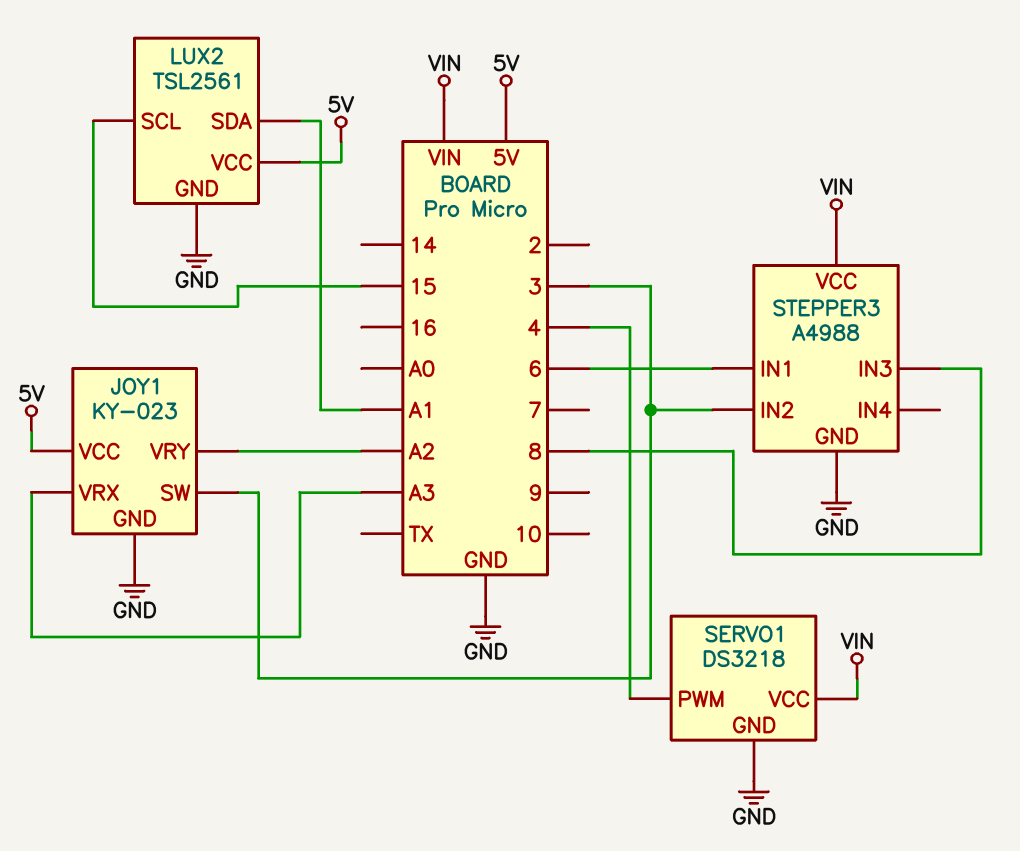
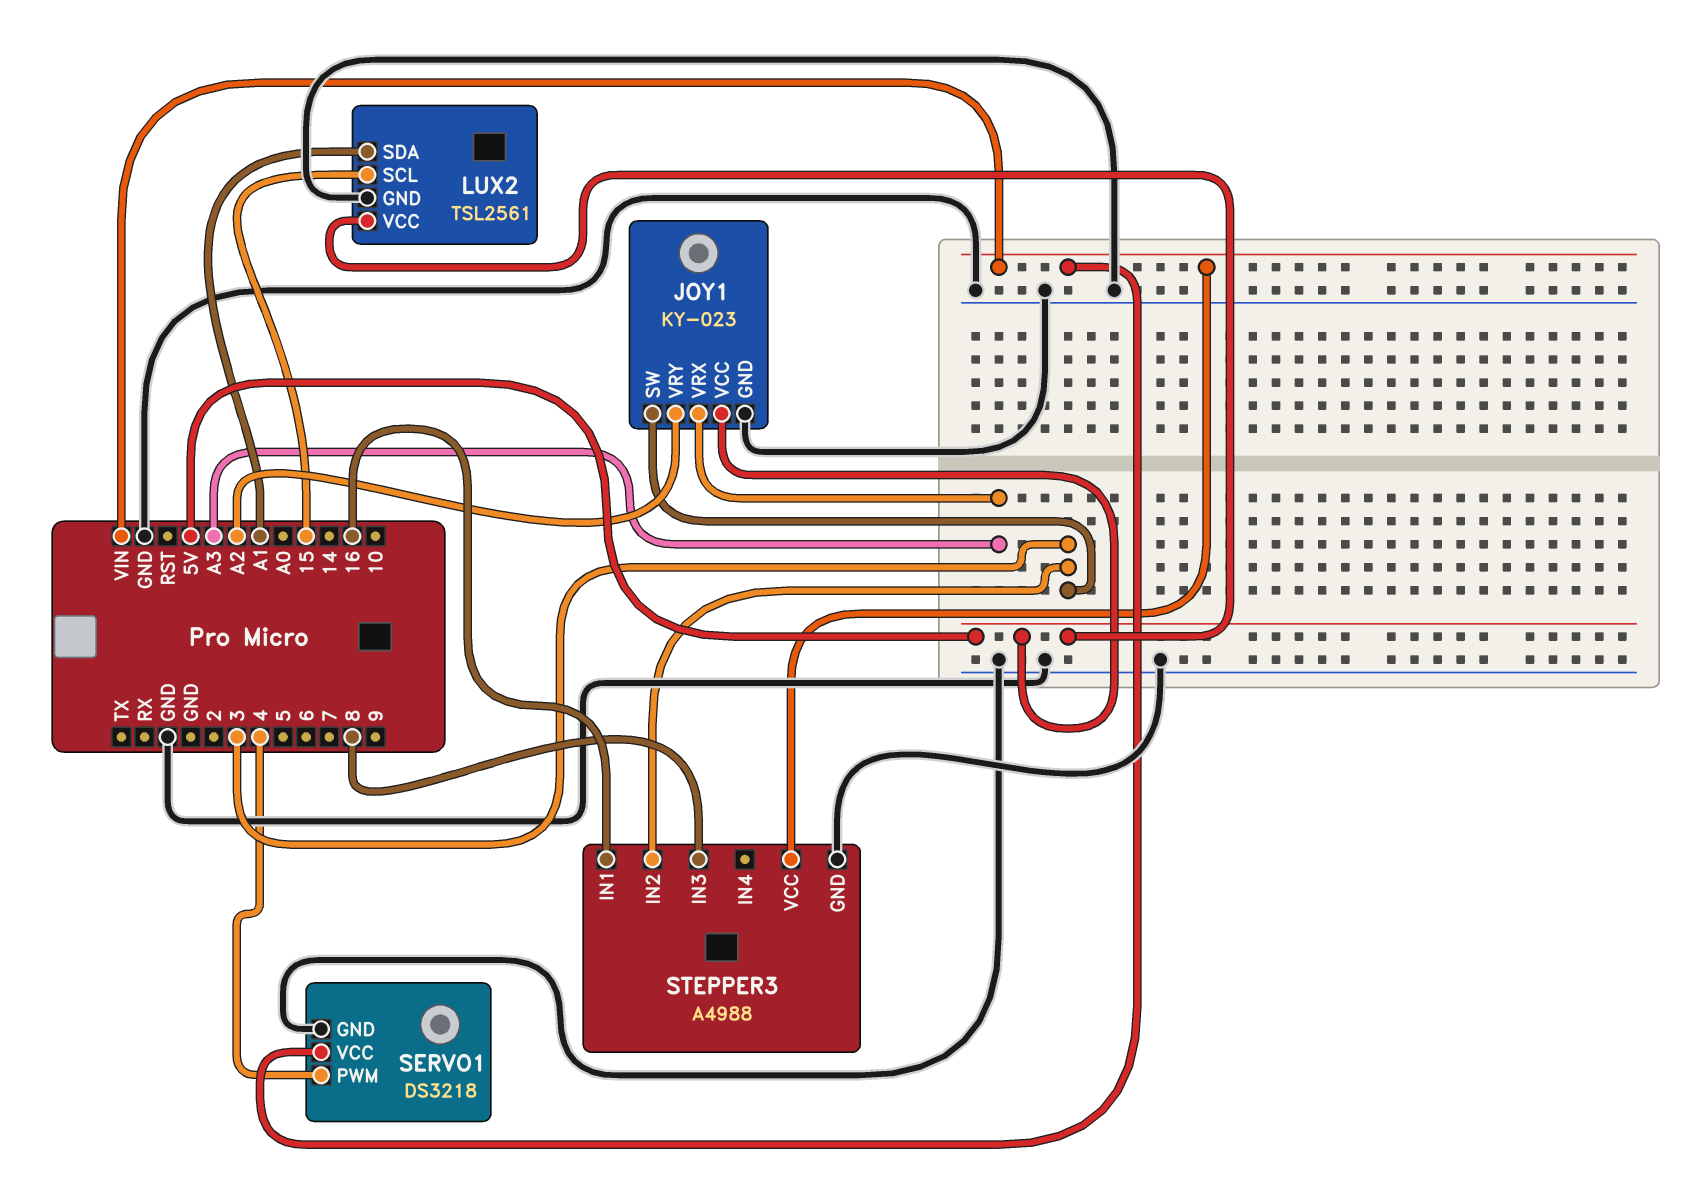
STEPPER3 pin IN1: 6 -> 16

